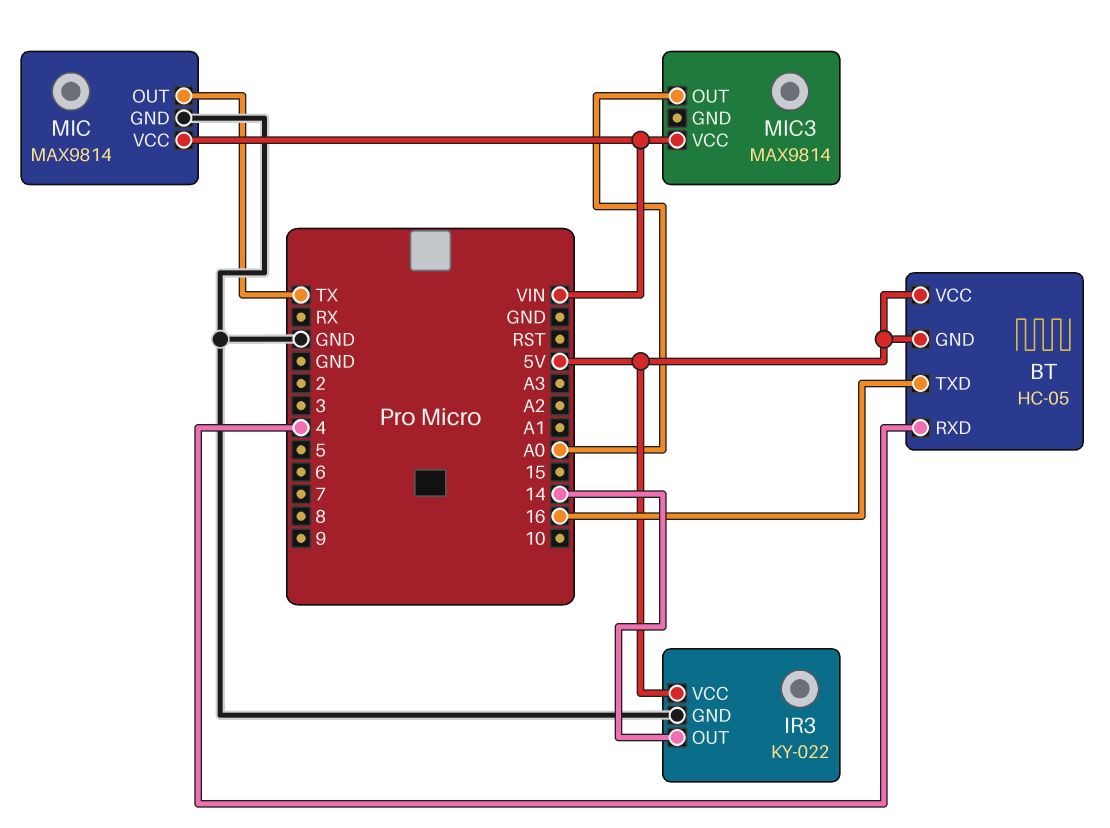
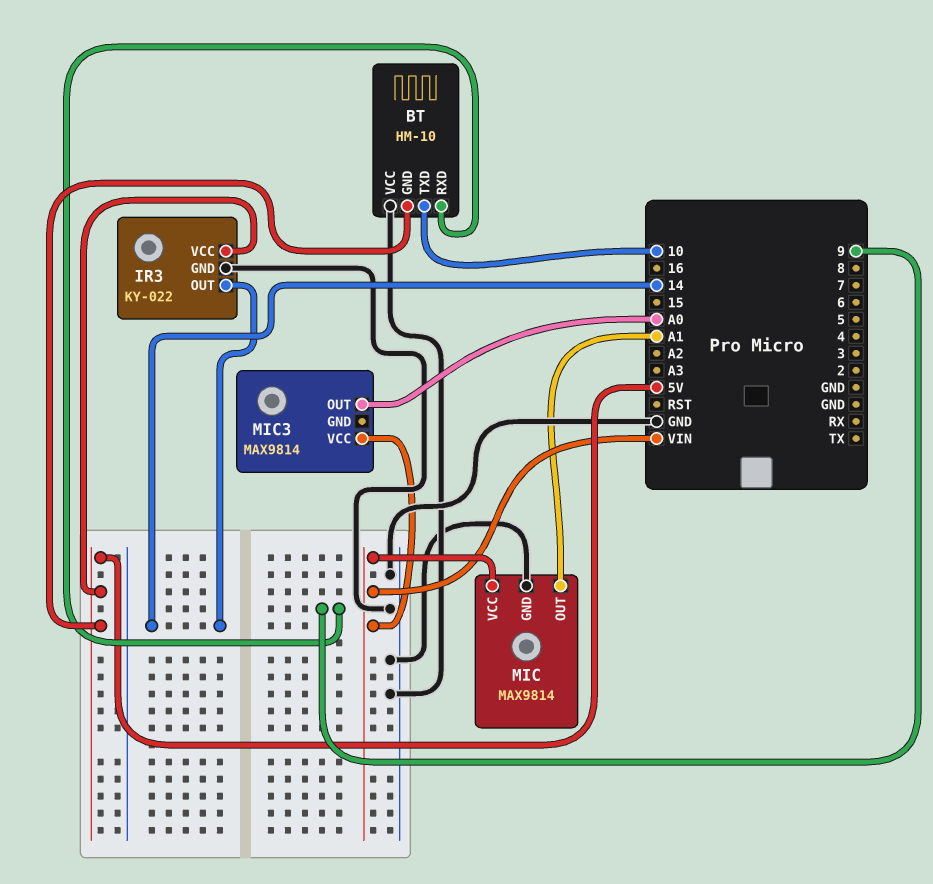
BT: HC-05 -> HM-10
BT pin RXD: 4 -> 9
BT pin TXD: 16 -> 10
BT pin VCC: 5V -> GND
MIC pin OUT: TX -> A1

